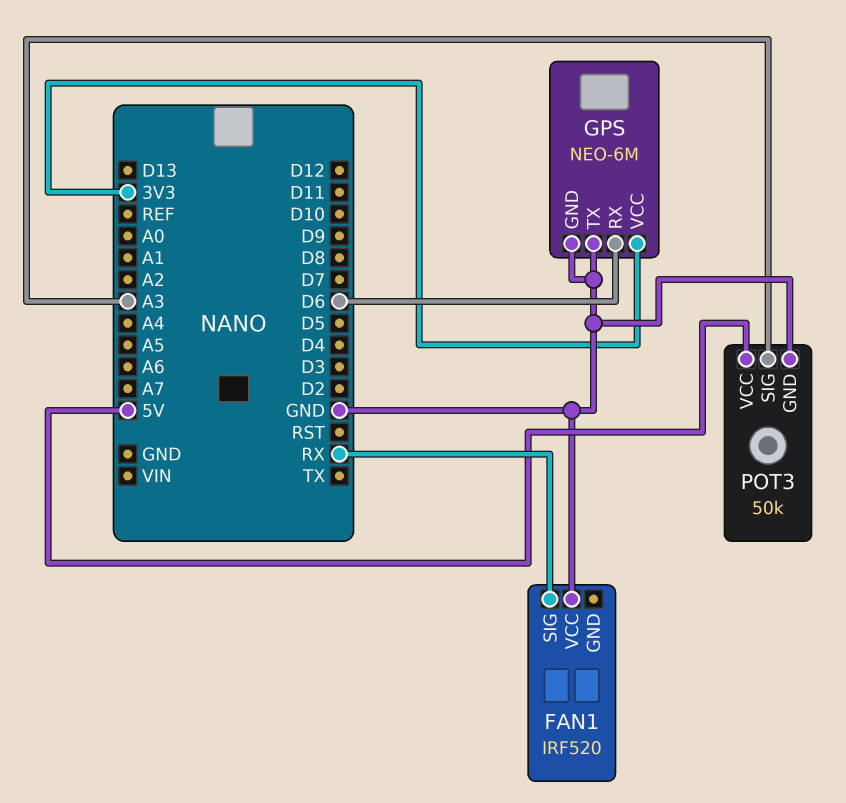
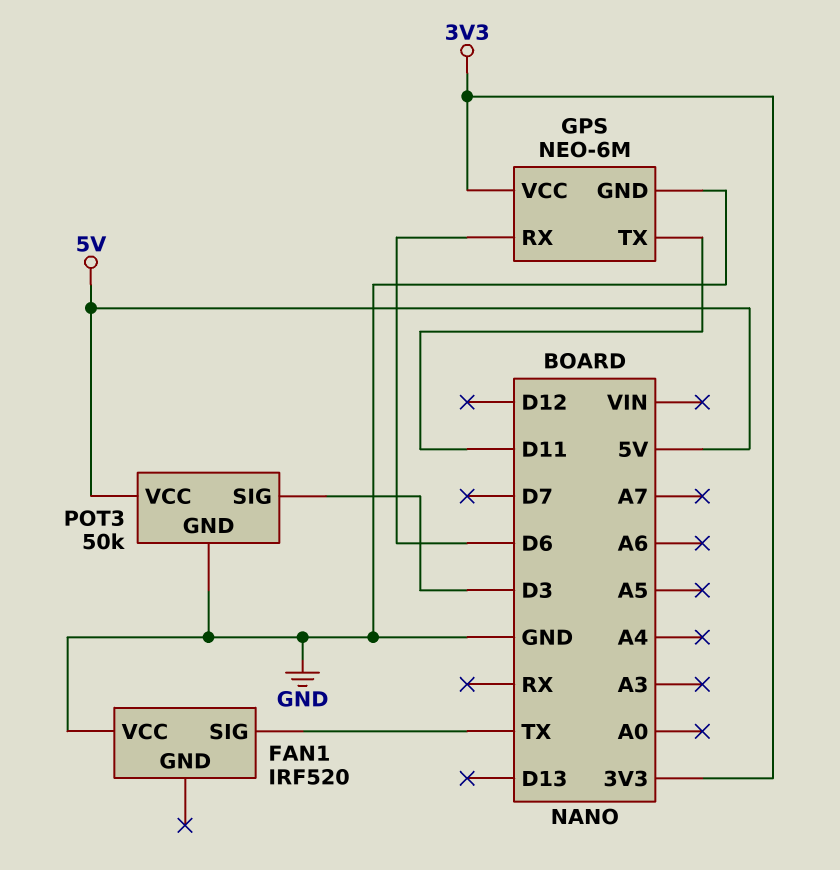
FAN1 pin SIG: RX -> TX
GPS pin TX: GND -> D11
POT3 pin SIG: A3 -> D3

